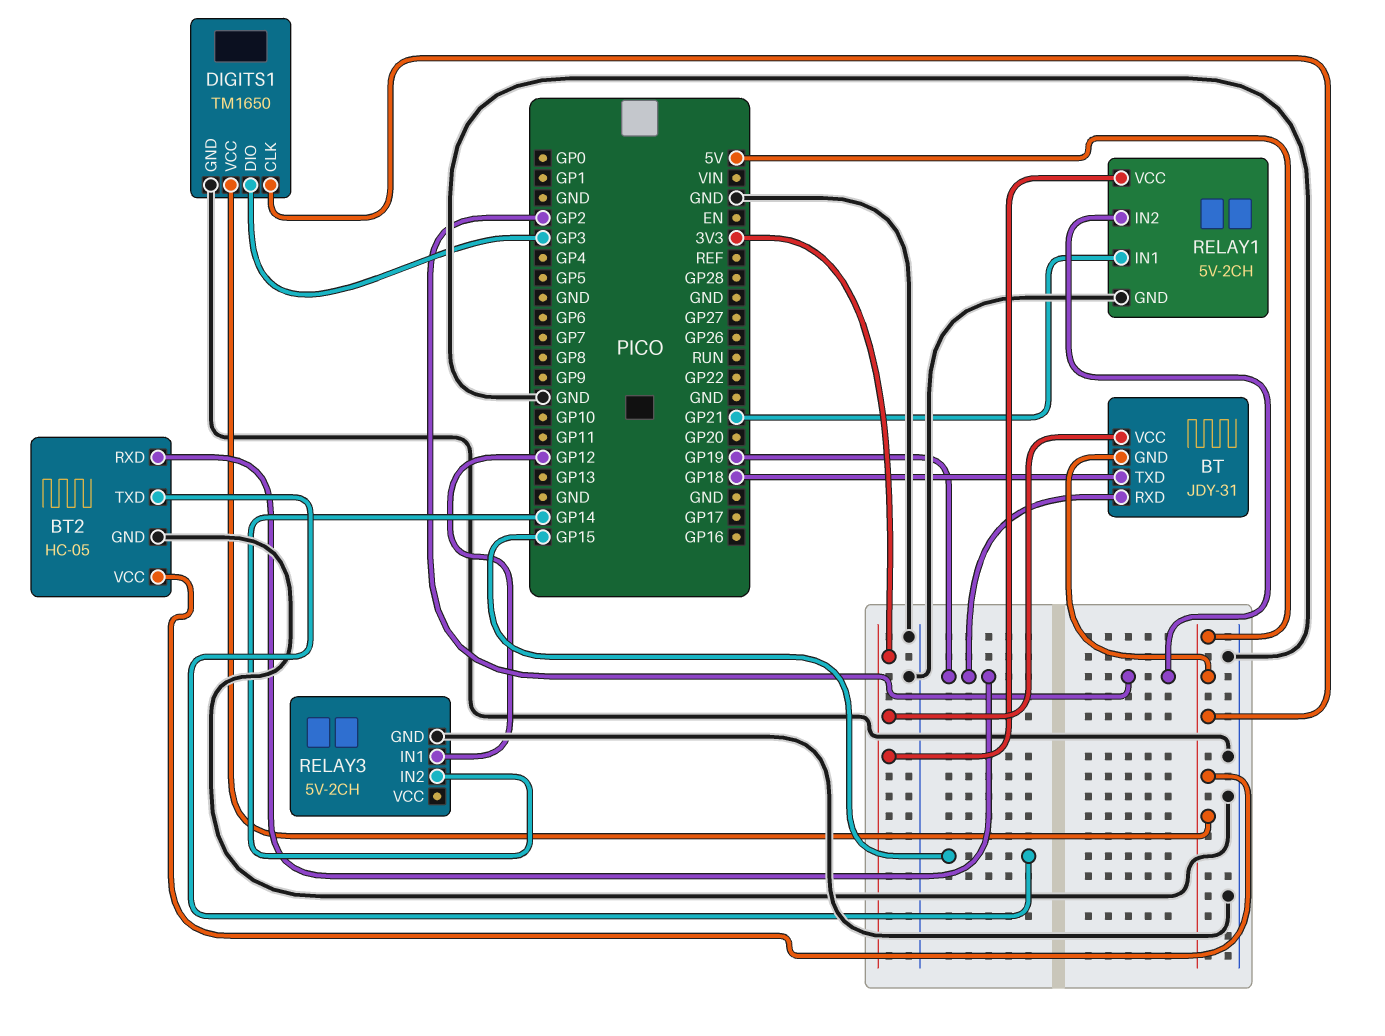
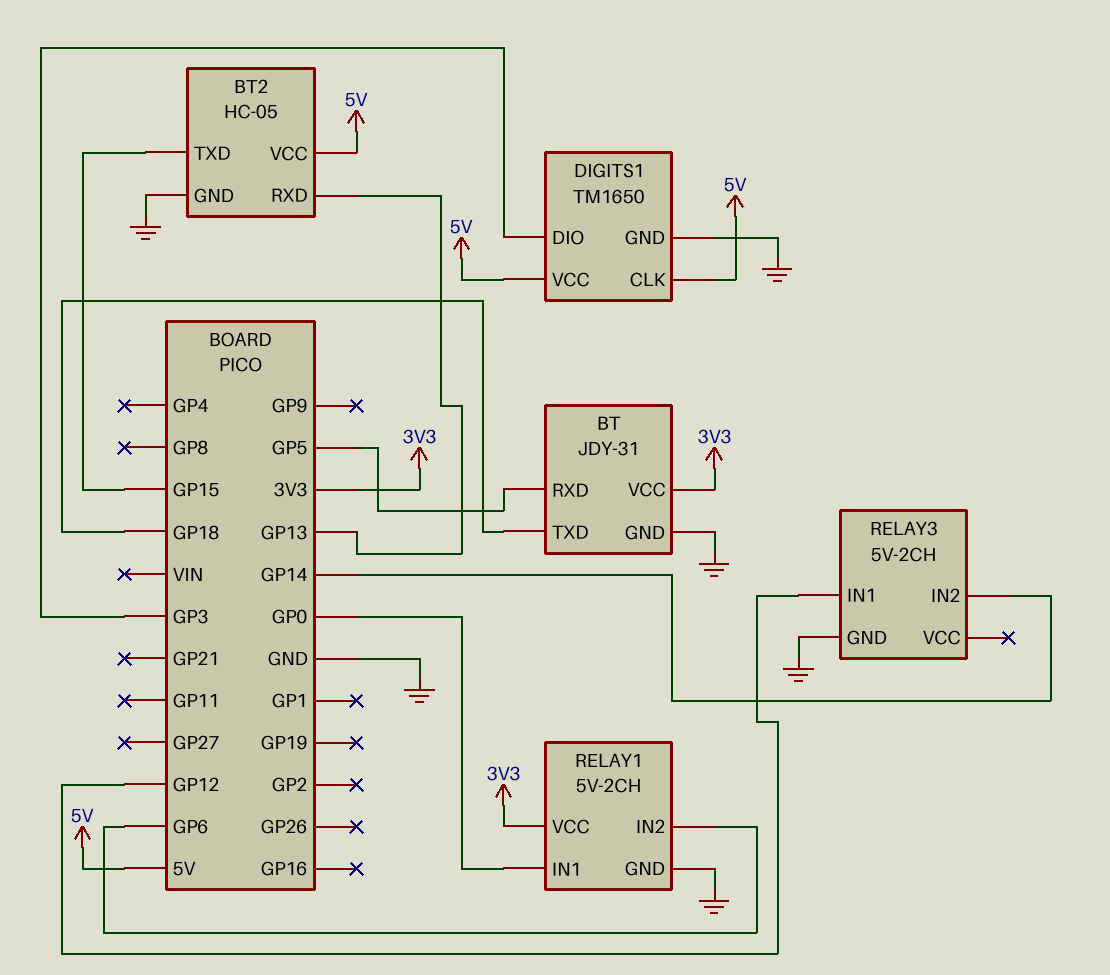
BT pin GND: 5V -> GND
BT pin RXD: GP19 -> GP5
BT2 pin RXD: GP19 -> GP13
RELAY1 pin IN1: GP21 -> GP0
RELAY1 pin IN2: GP2 -> GP6

